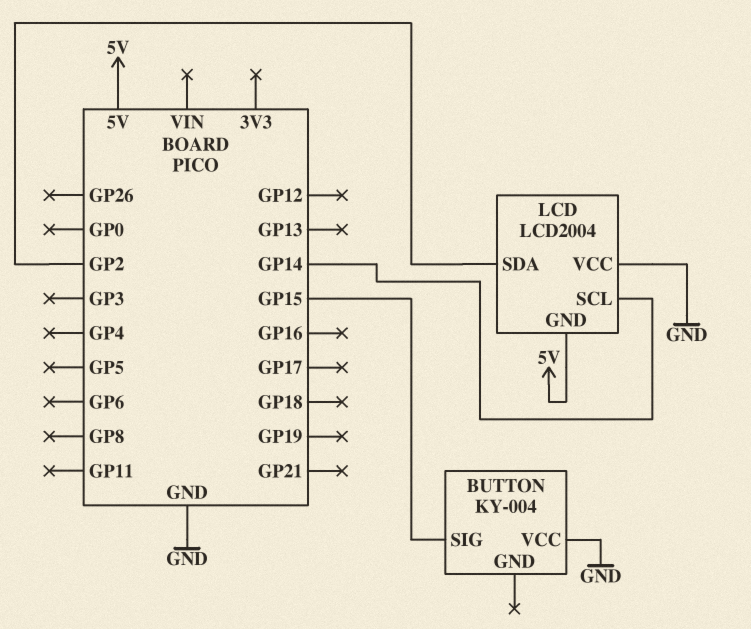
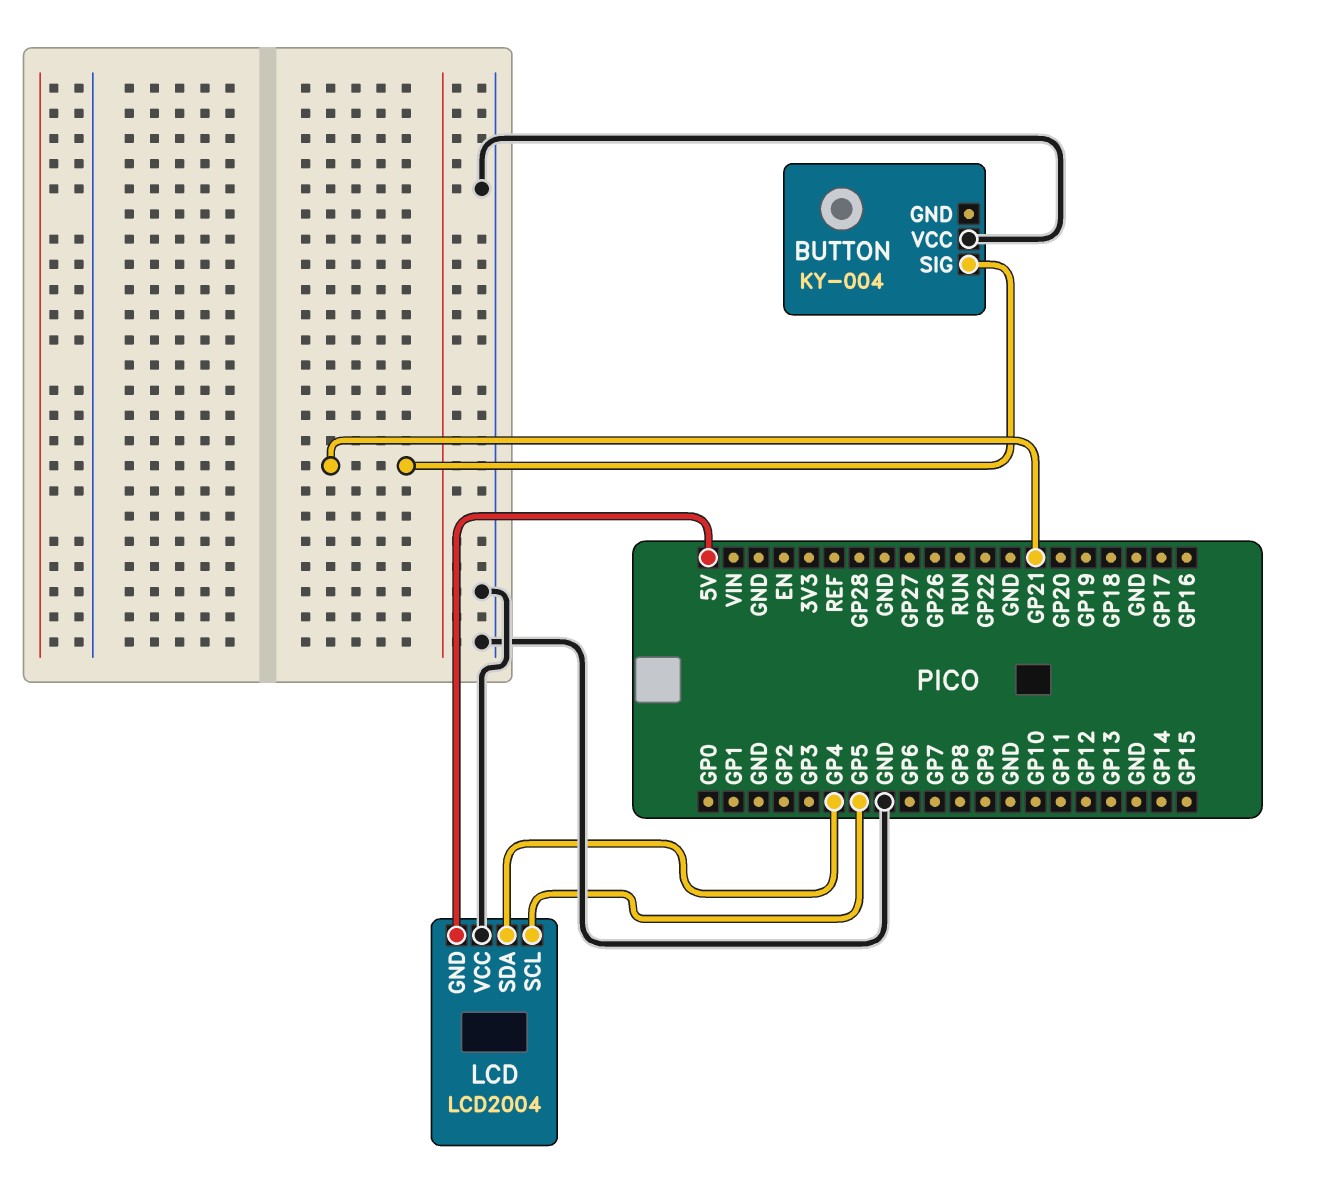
BUTTON pin SIG: GP15 -> GP21
LCD pin SCL: GP14 -> GP5
LCD pin SDA: GP2 -> GP4

